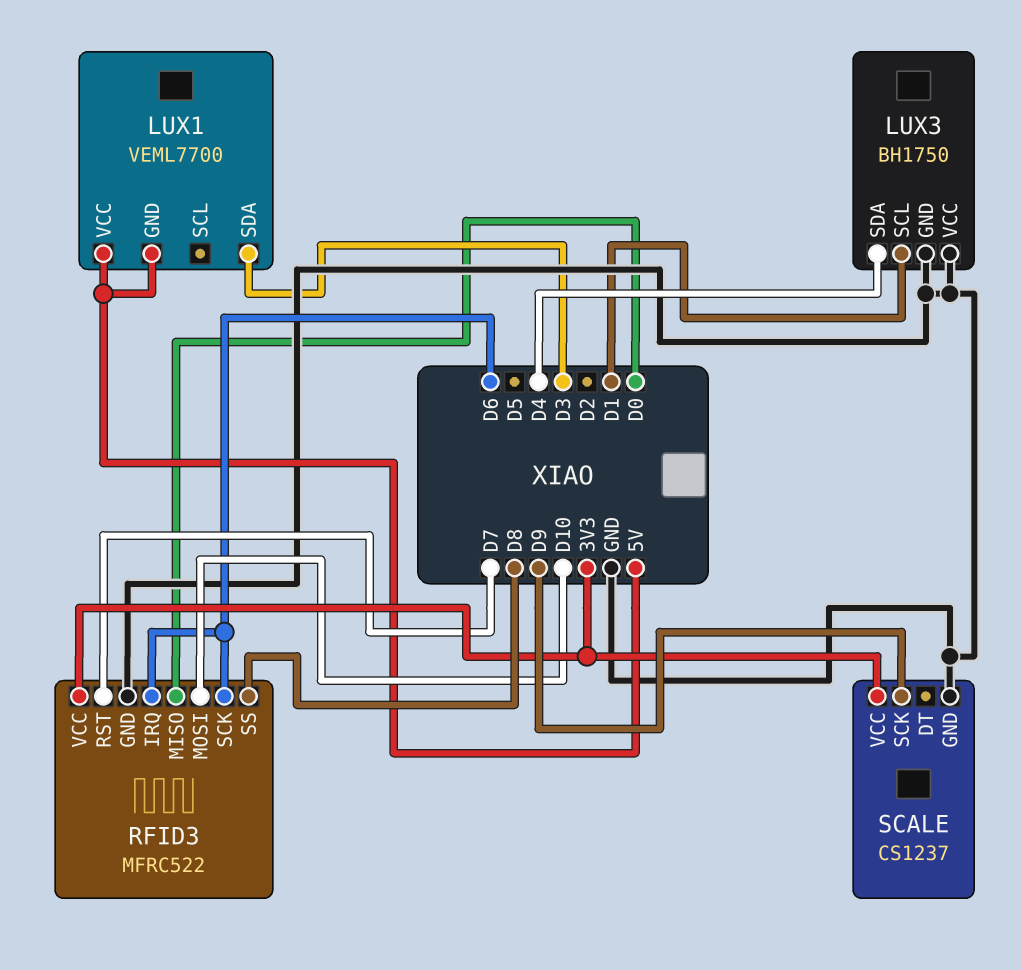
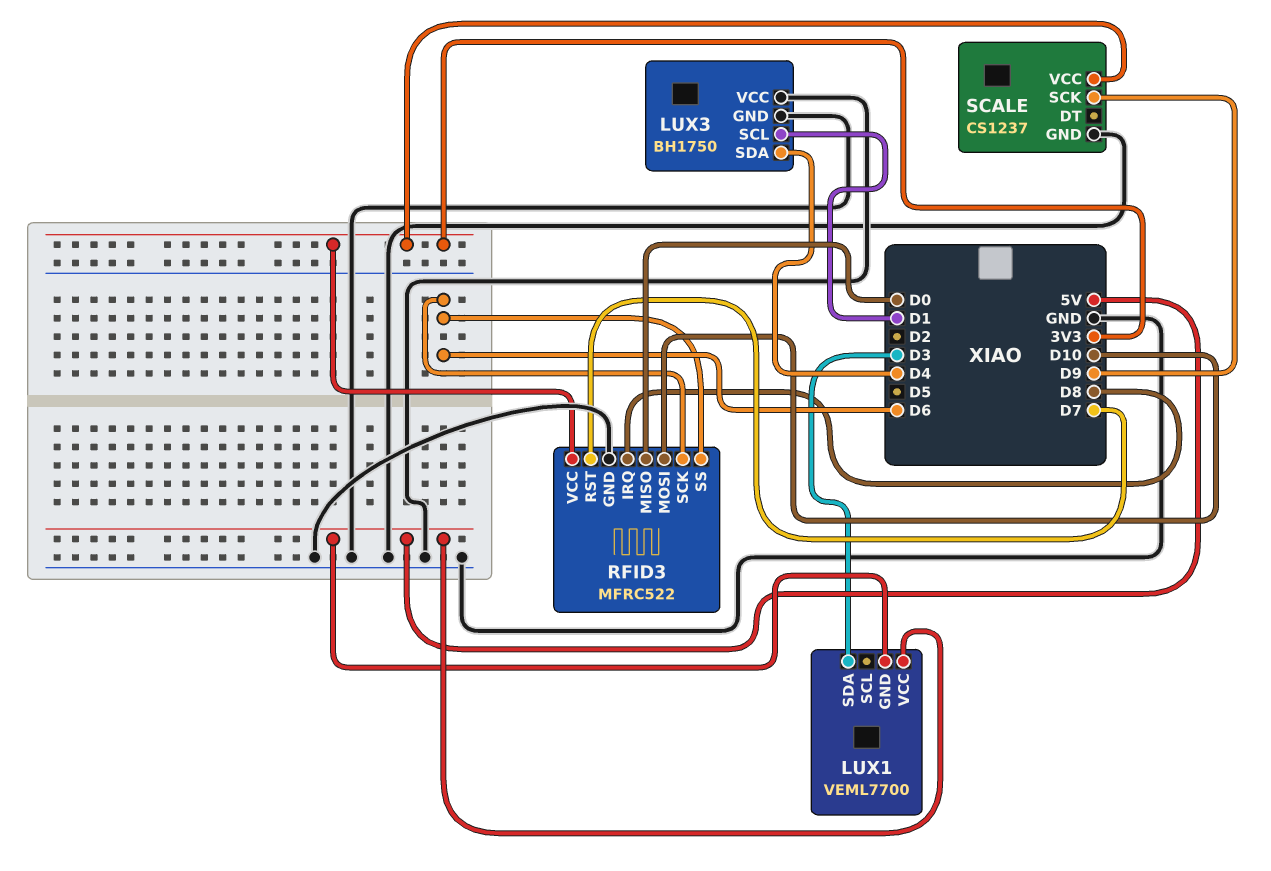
RFID3 pin IRQ: D6 -> D8
RFID3 pin SS: D8 -> D6

